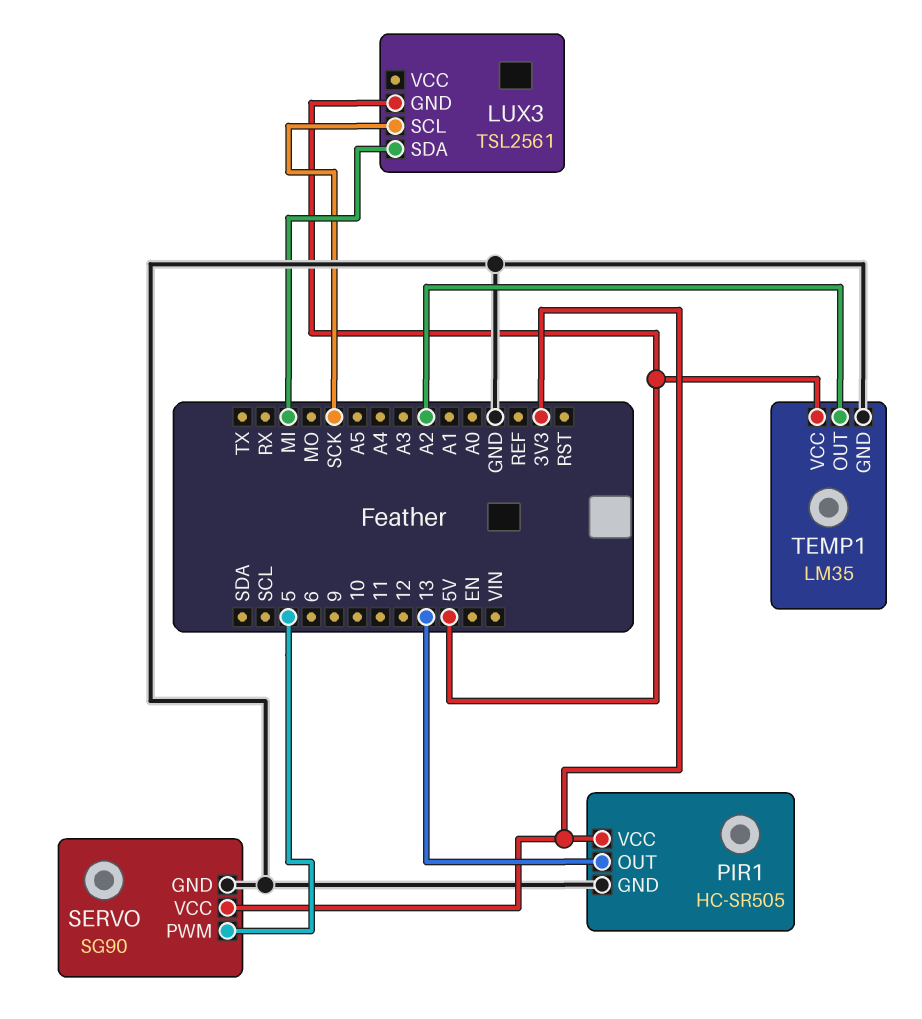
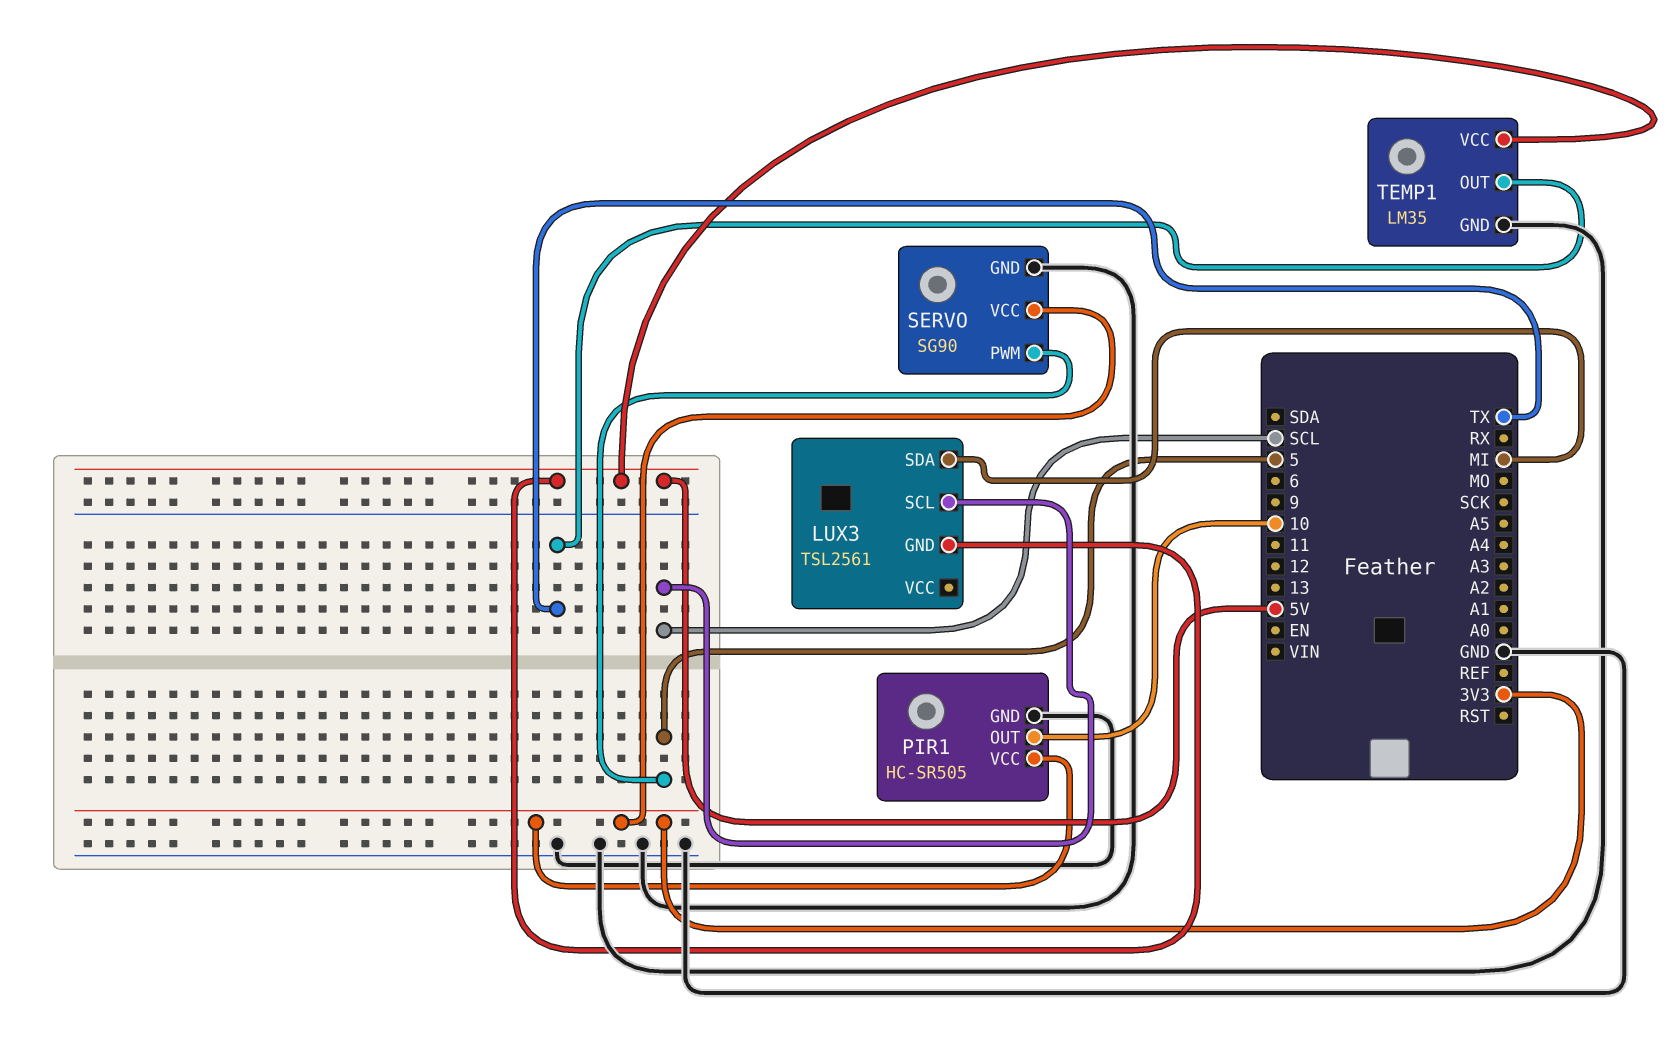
LUX3 pin SCL: SCK -> SCL
PIR1 pin OUT: 13 -> 10
TEMP1 pin OUT: A2 -> TX

